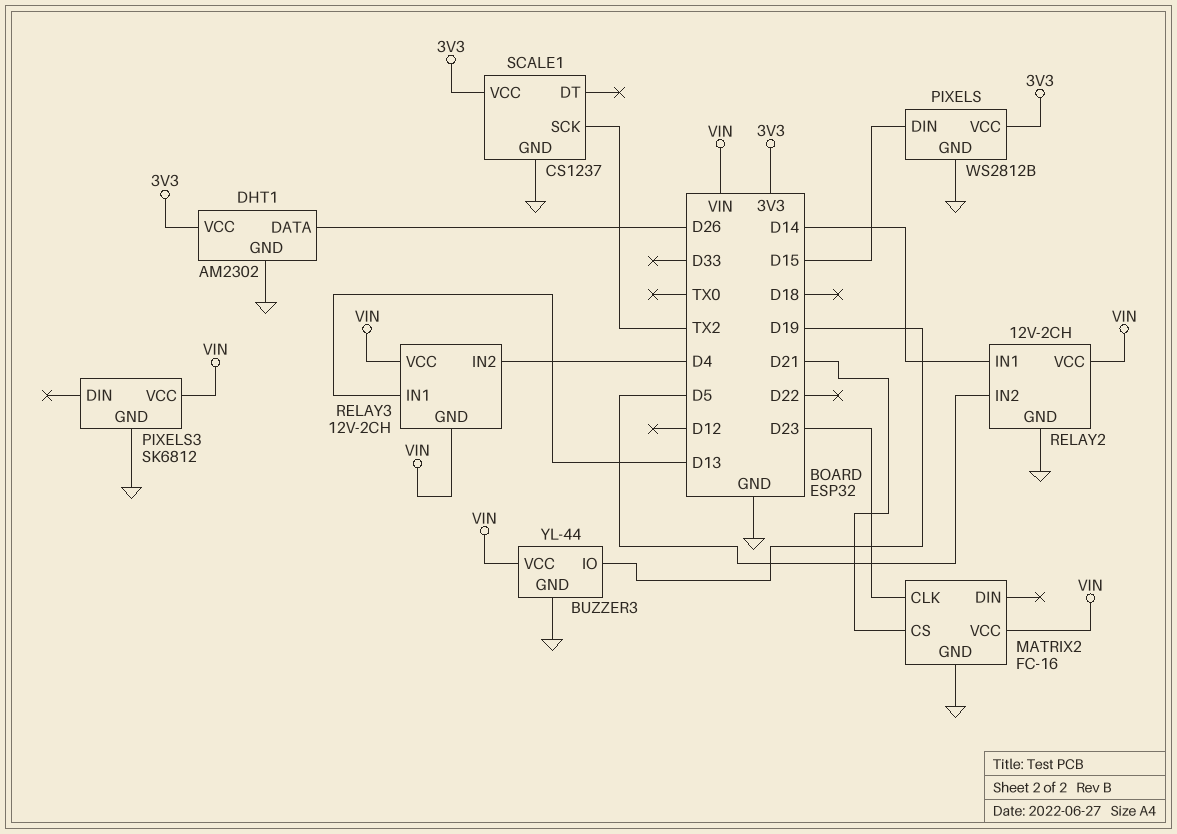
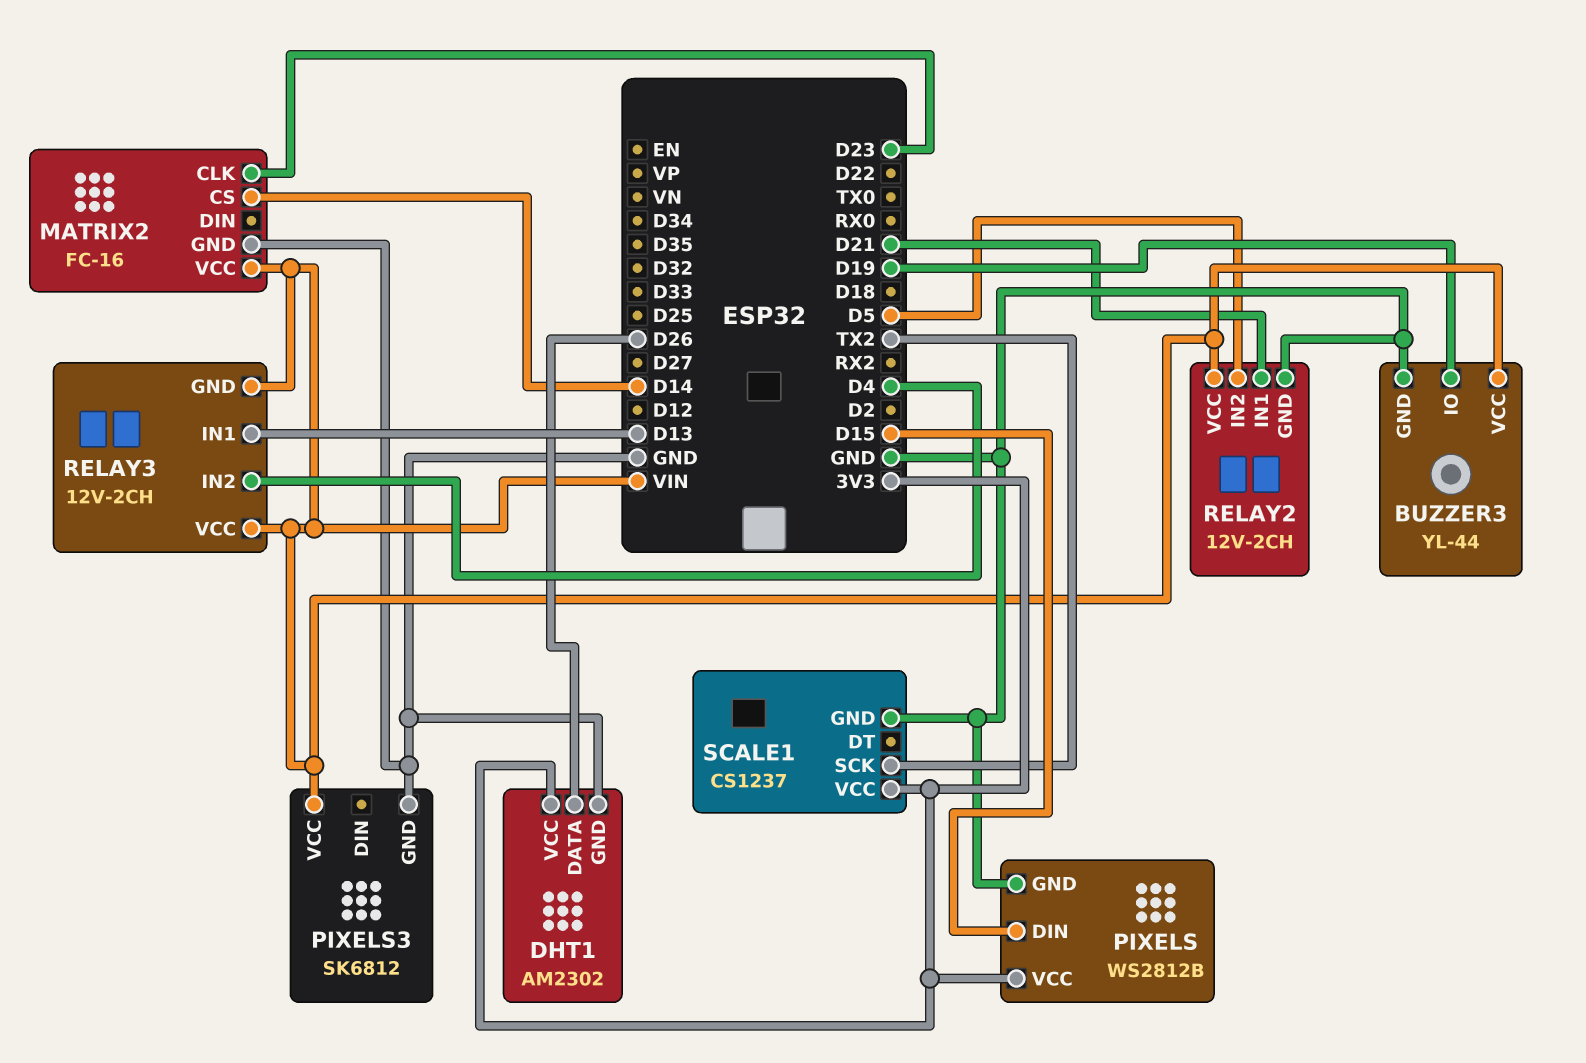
MATRIX2 pin CS: D21 -> D14
RELAY2 pin IN1: D14 -> D21

